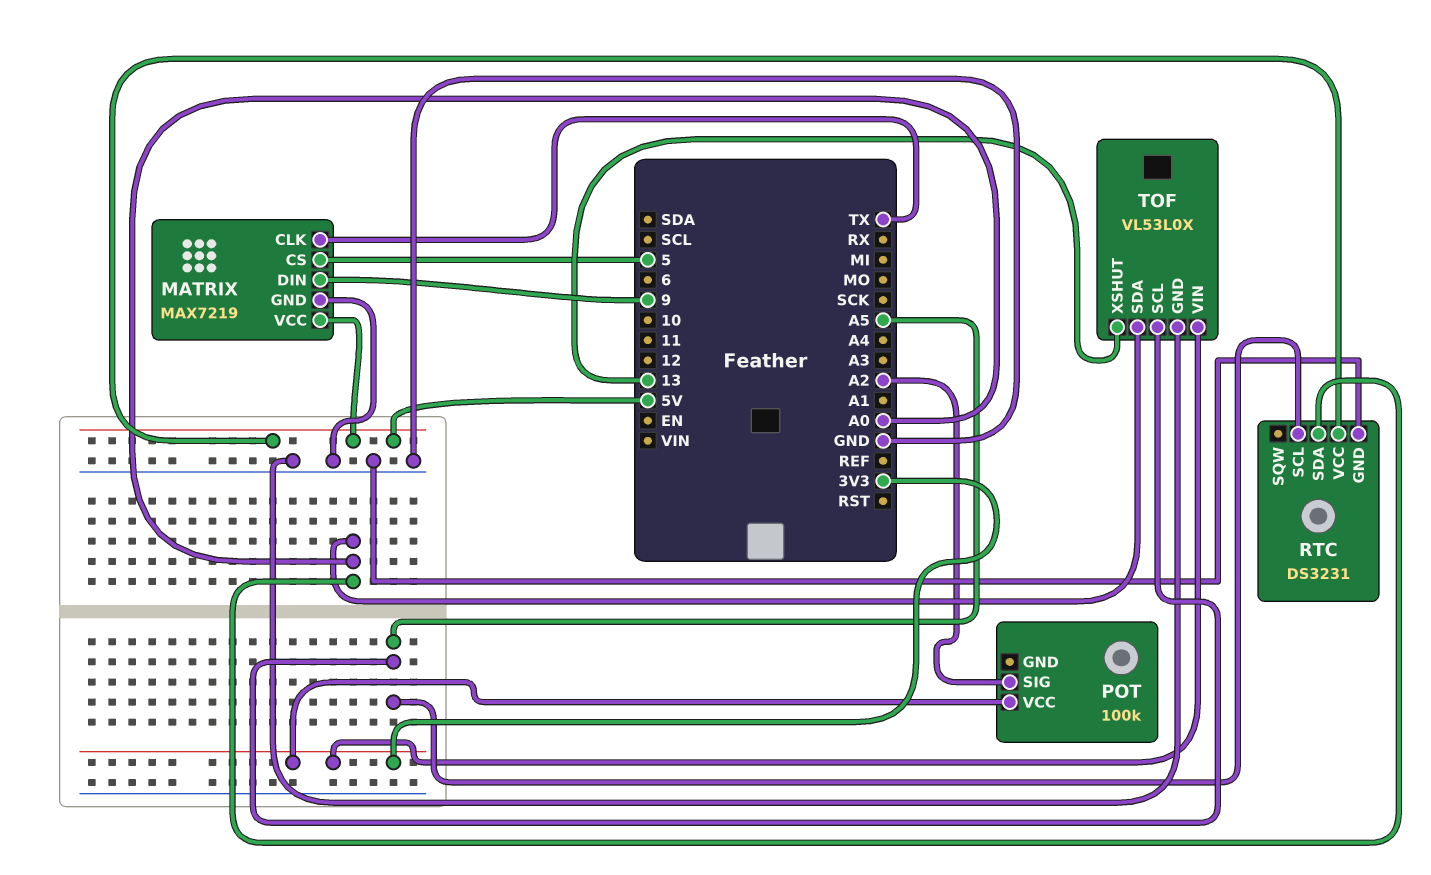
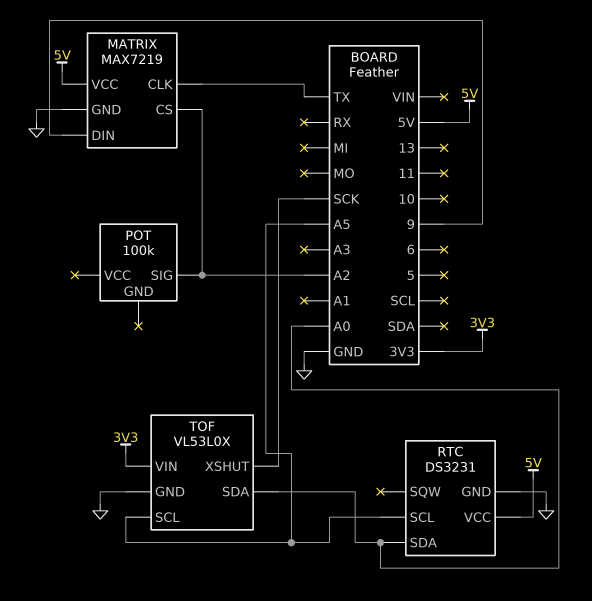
MATRIX pin CS: 5 -> A2
POT pin VCC: 3V3 -> none
TOF pin XSHUT: 13 -> SCK

